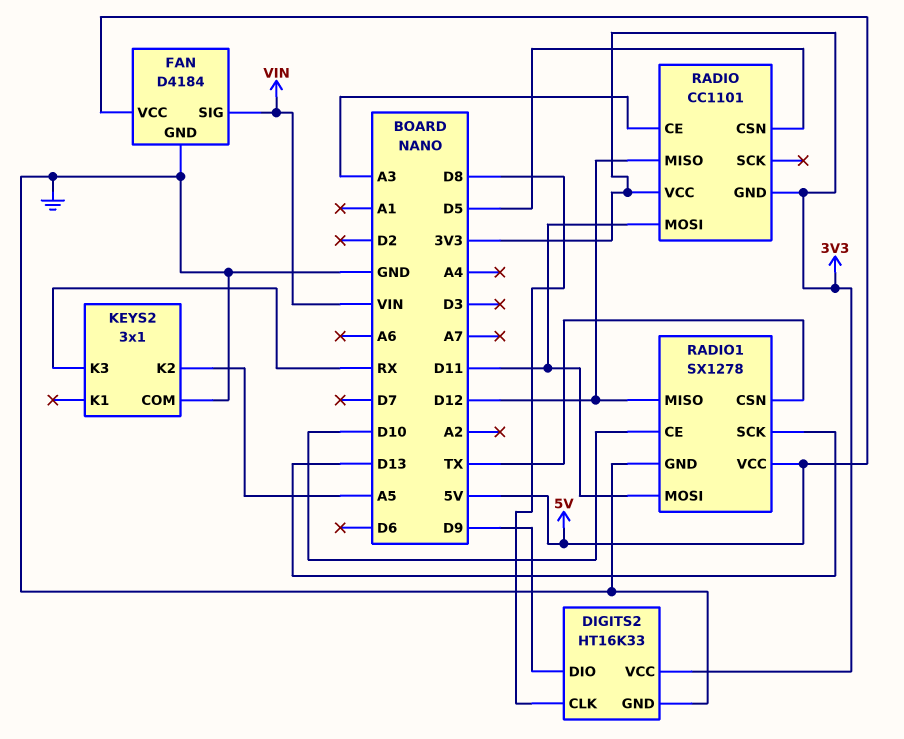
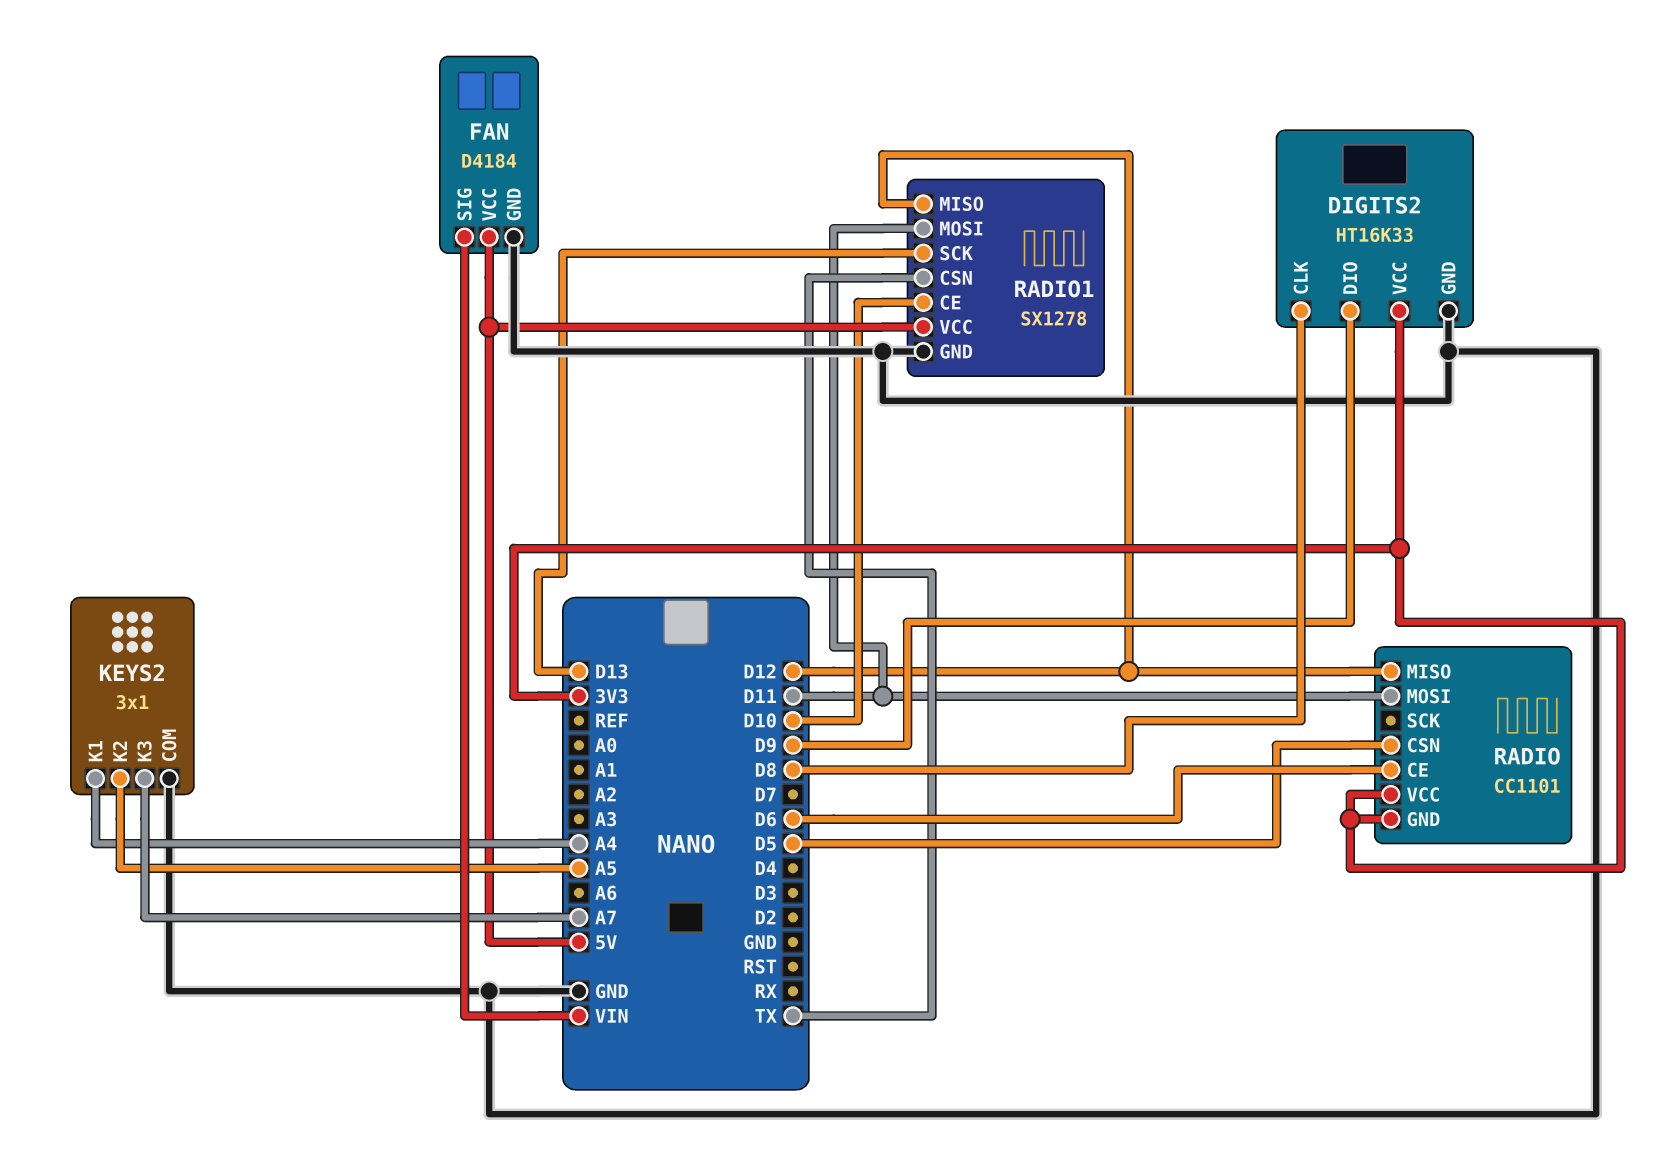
KEYS2 pin K1: none -> A4
KEYS2 pin K3: RX -> A7
RADIO pin CE: A3 -> D6

